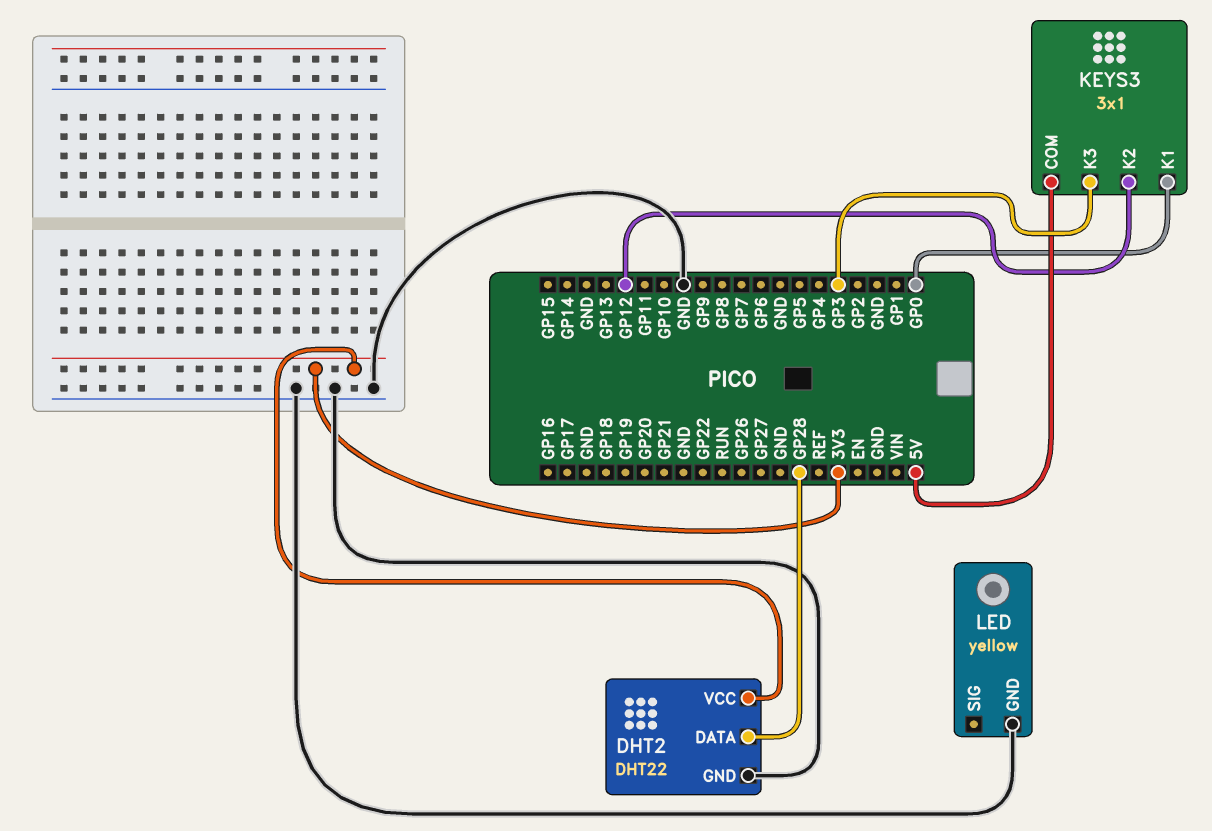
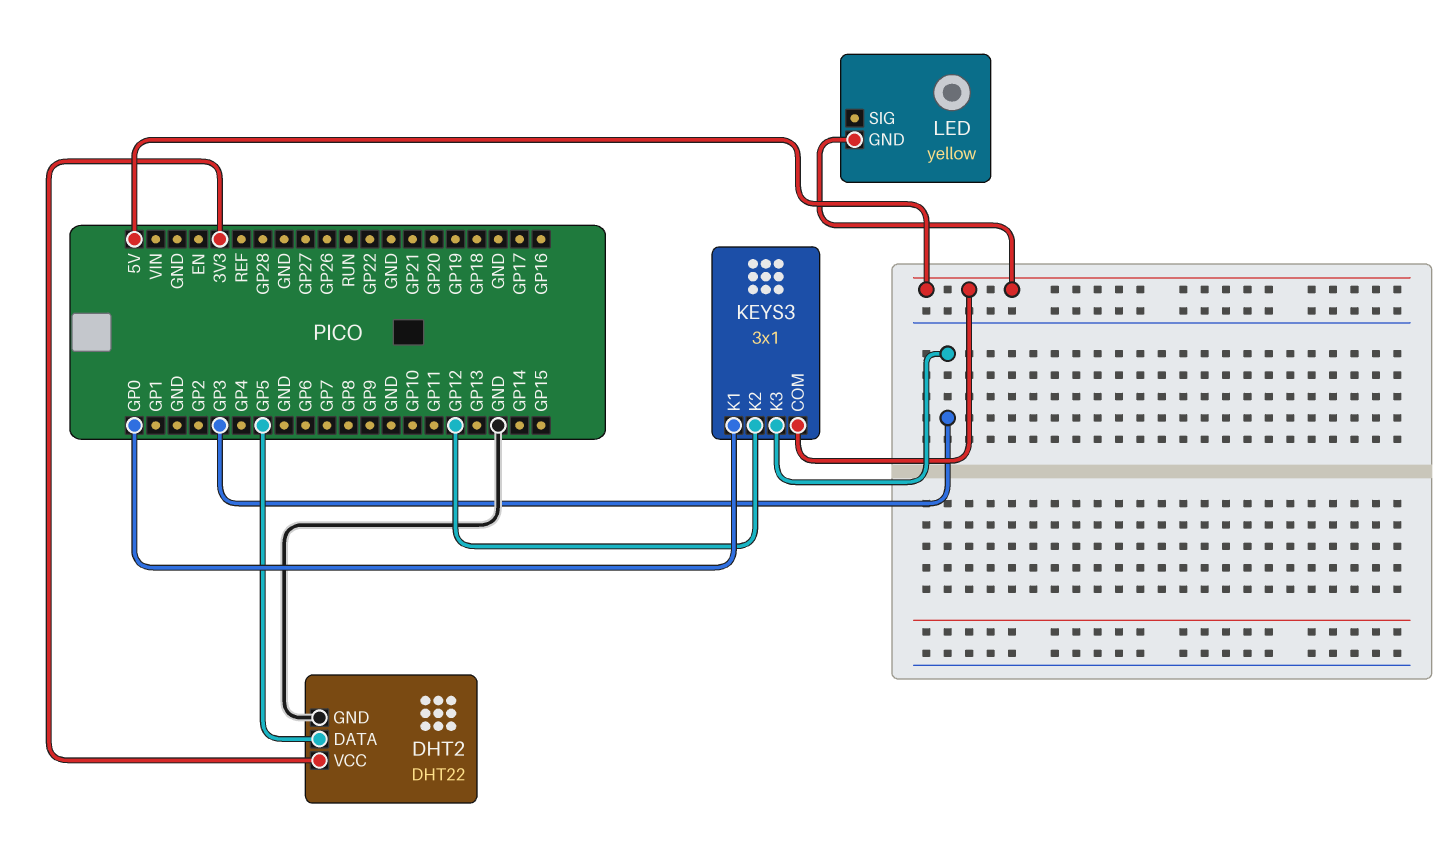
DHT2 pin DATA: GP28 -> GP5
LED pin GND: GND -> 5V

